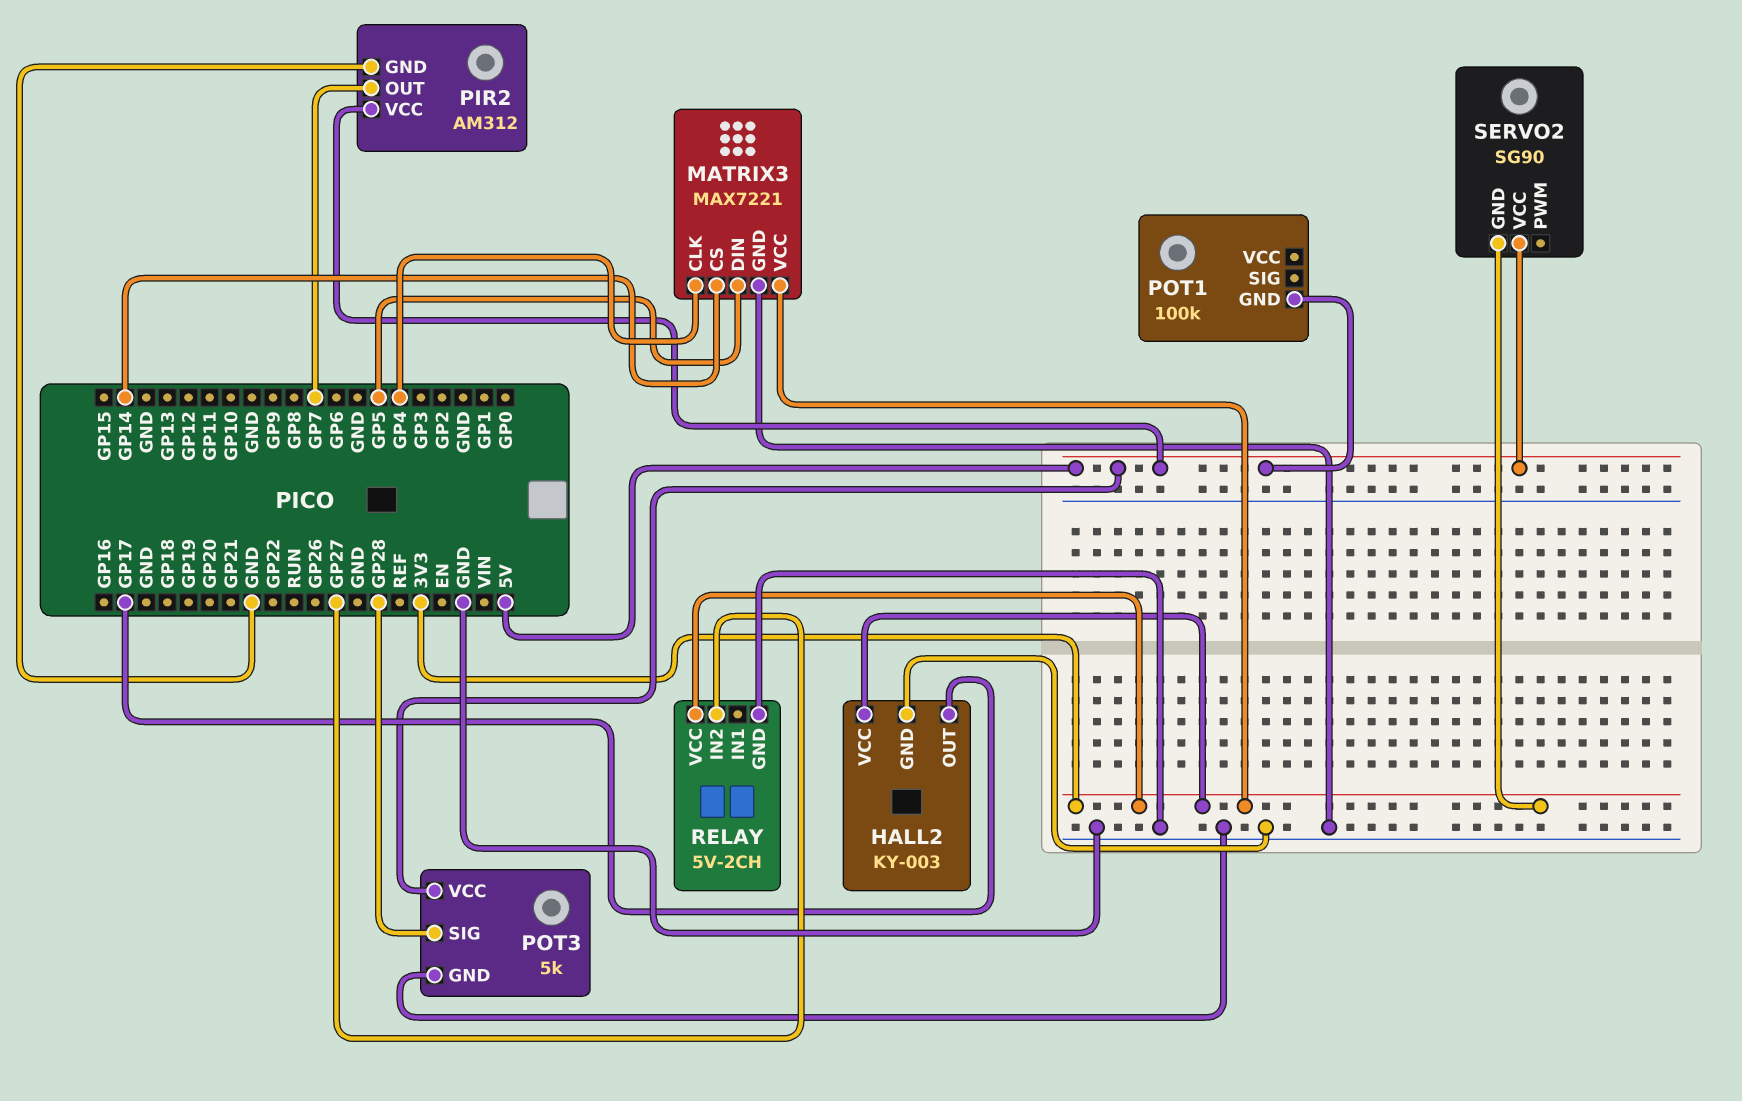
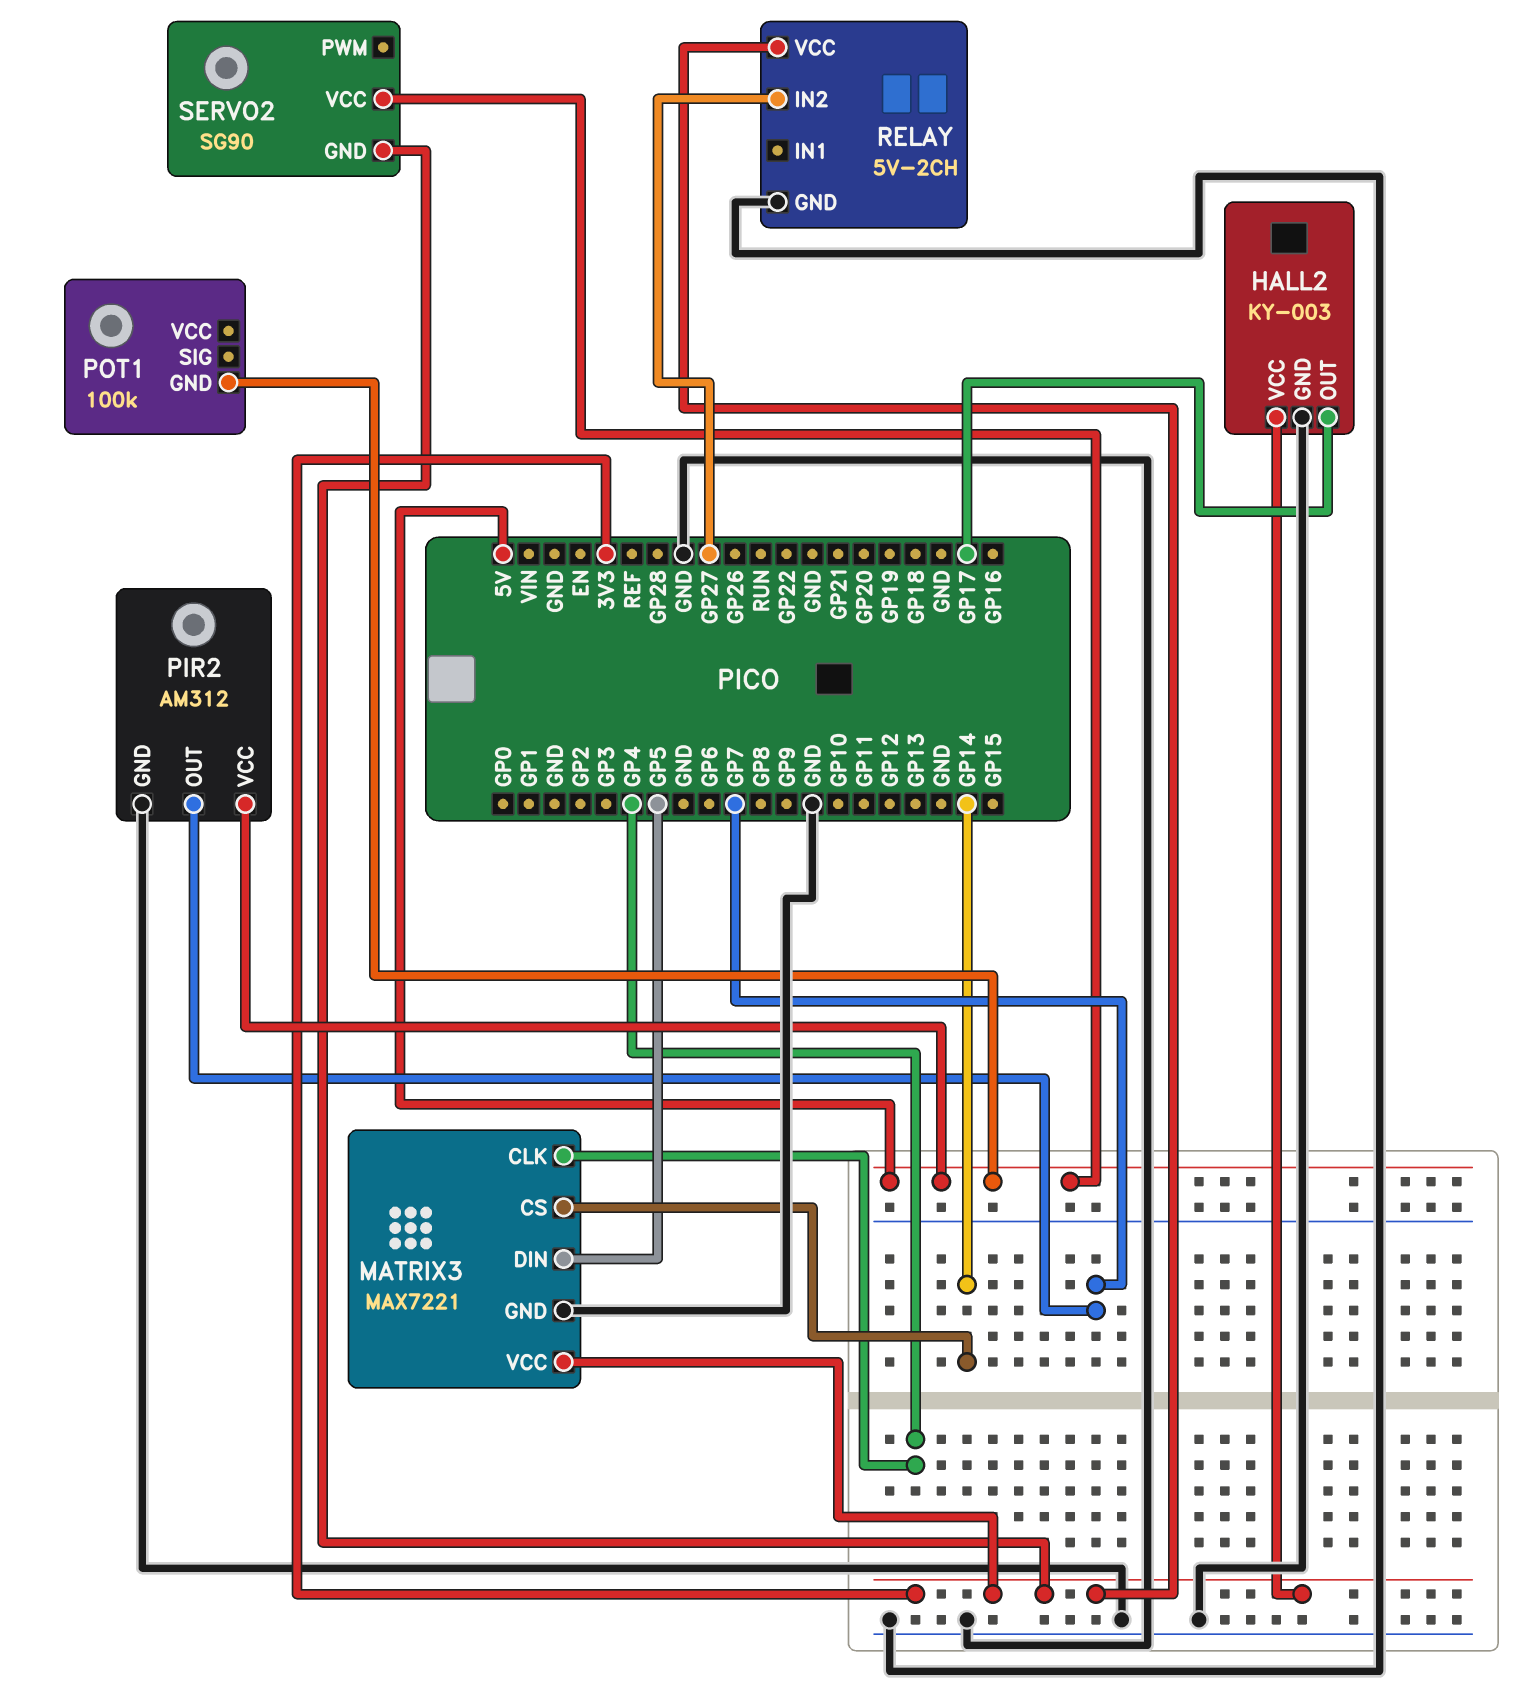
POT3: 5k -> none
POT3 pin GND: GND -> none
POT3 pin SIG: GP28 -> none
POT3 pin VCC: 5V -> none

